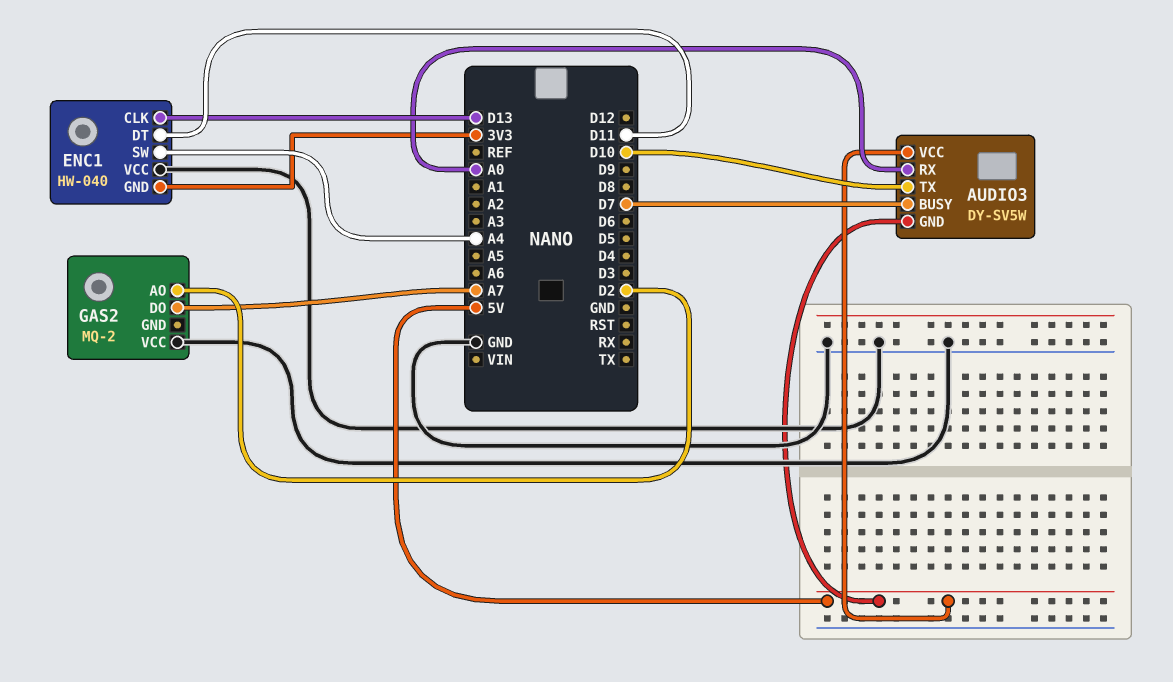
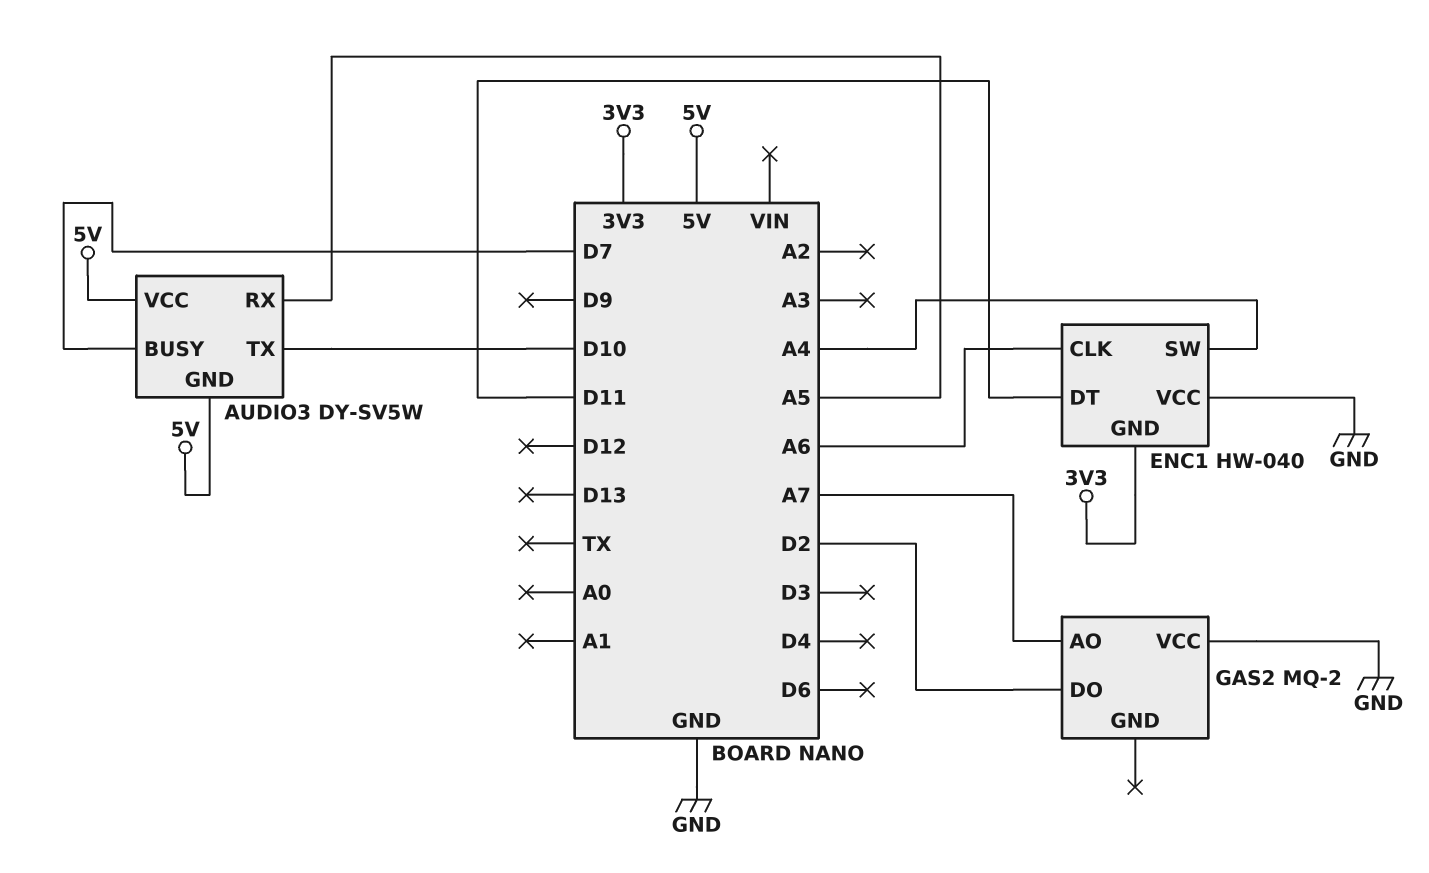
AUDIO3 pin RX: A0 -> A5
ENC1 pin CLK: D13 -> A6
GAS2 pin AO: D2 -> A7
GAS2 pin DO: A7 -> D2

